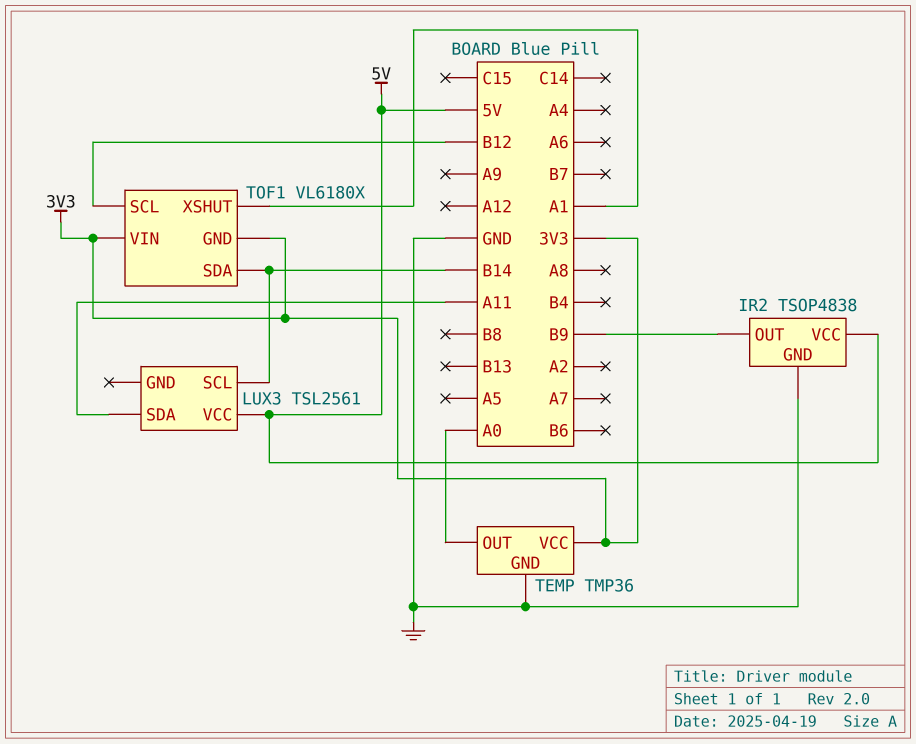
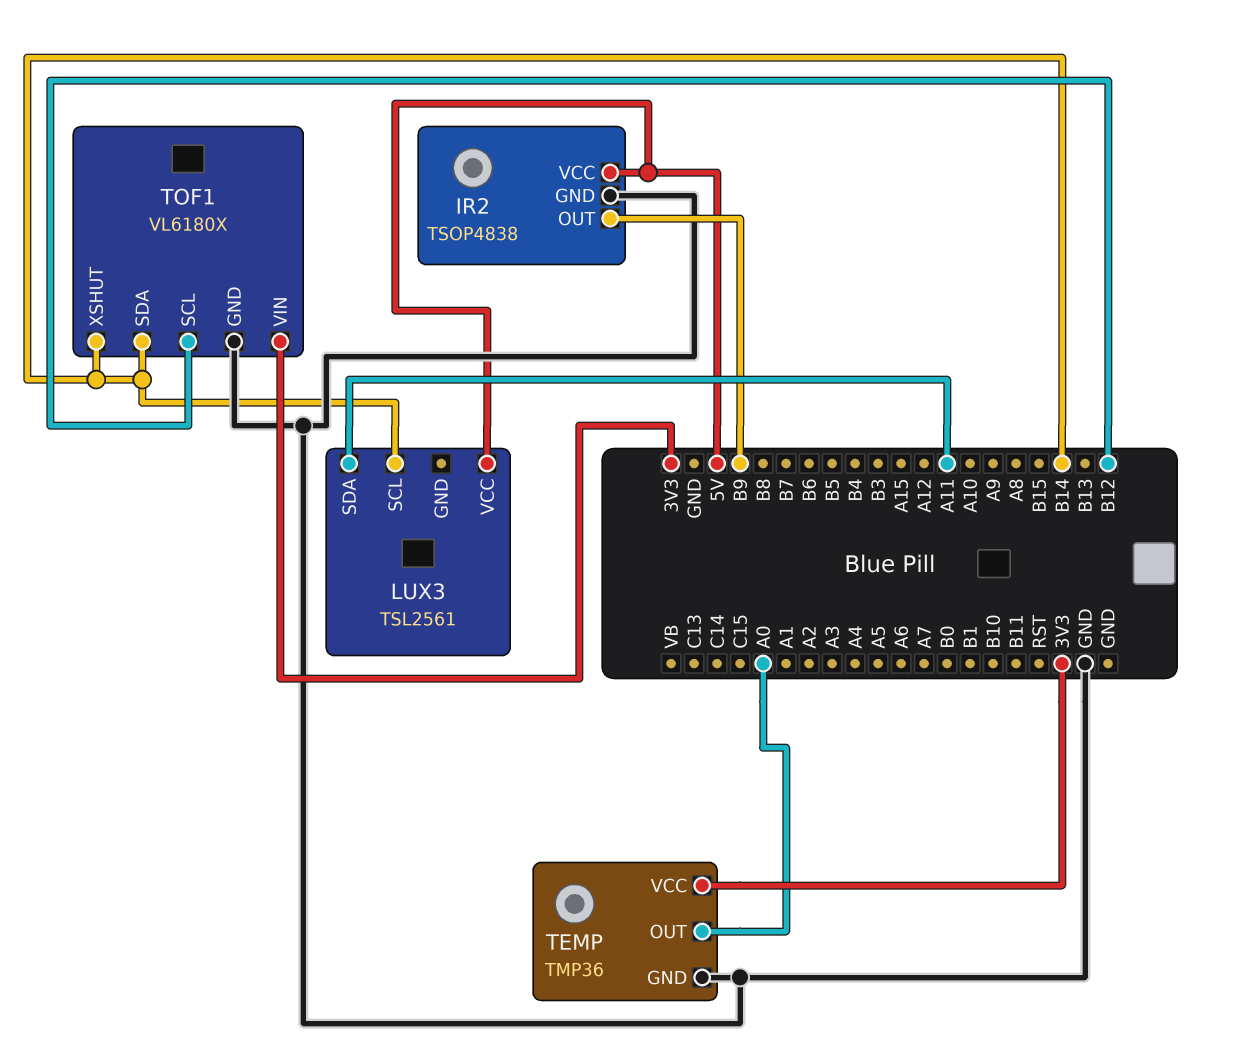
TOF1 pin GND: 3V3 -> GND
TOF1 pin XSHUT: A1 -> B14

